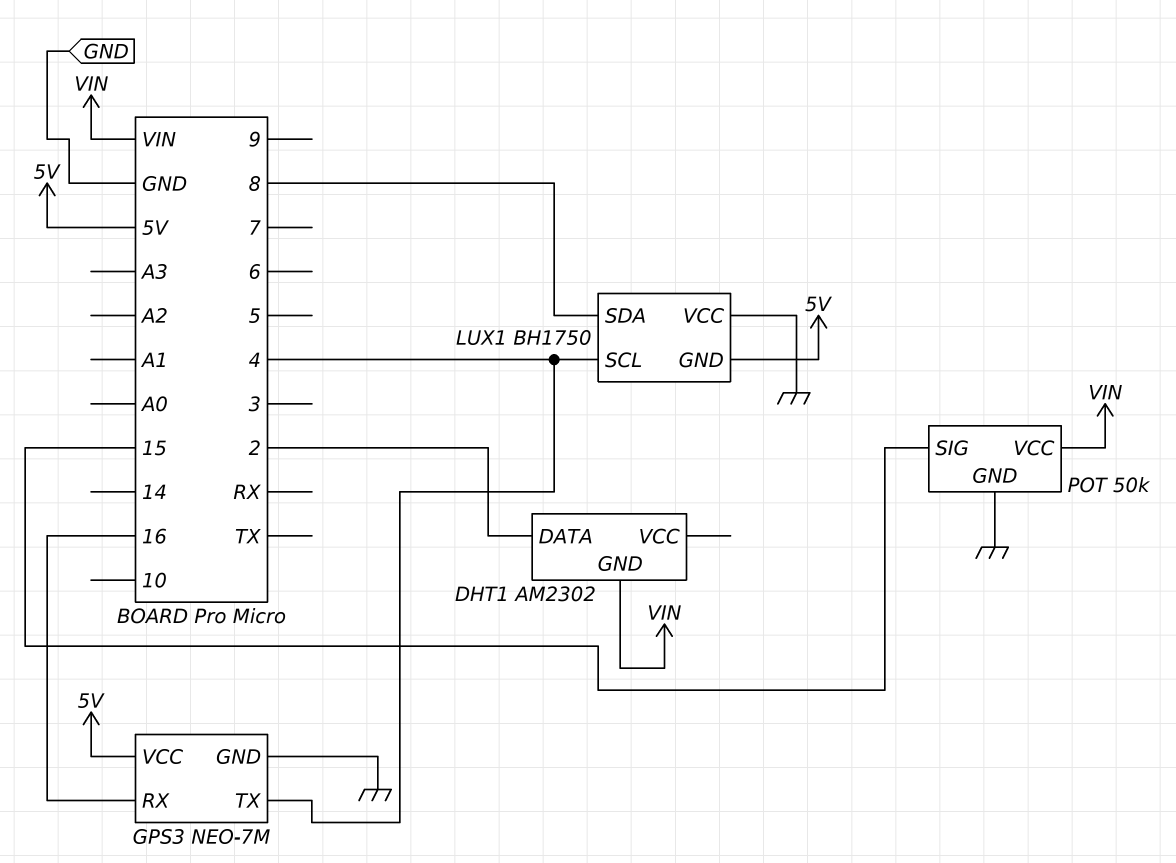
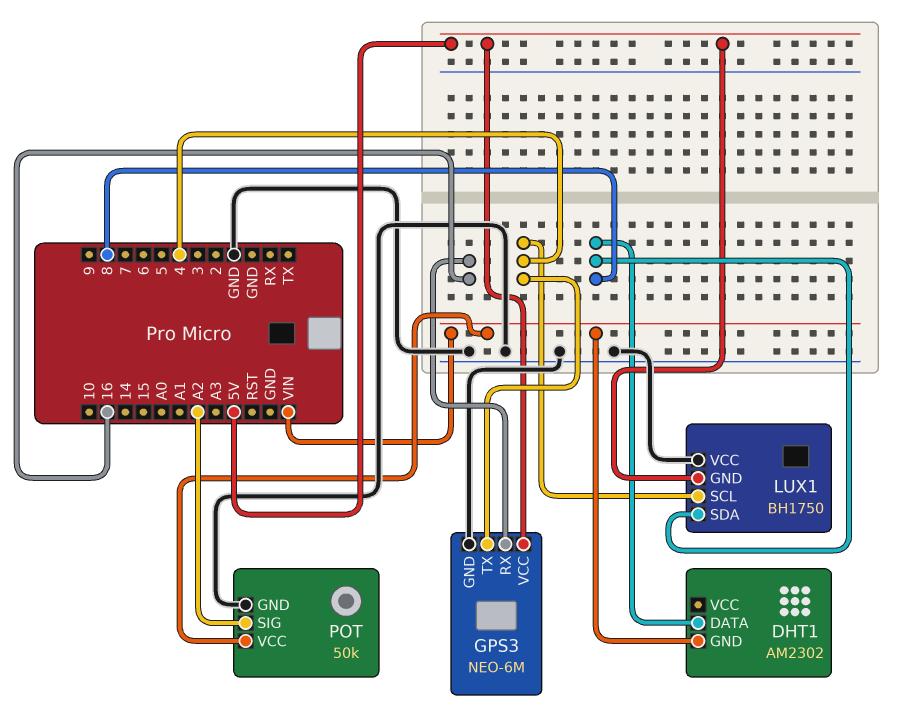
DHT1 pin DATA: 2 -> 8
GPS3: NEO-7M -> NEO-6M
POT pin SIG: 15 -> A2

